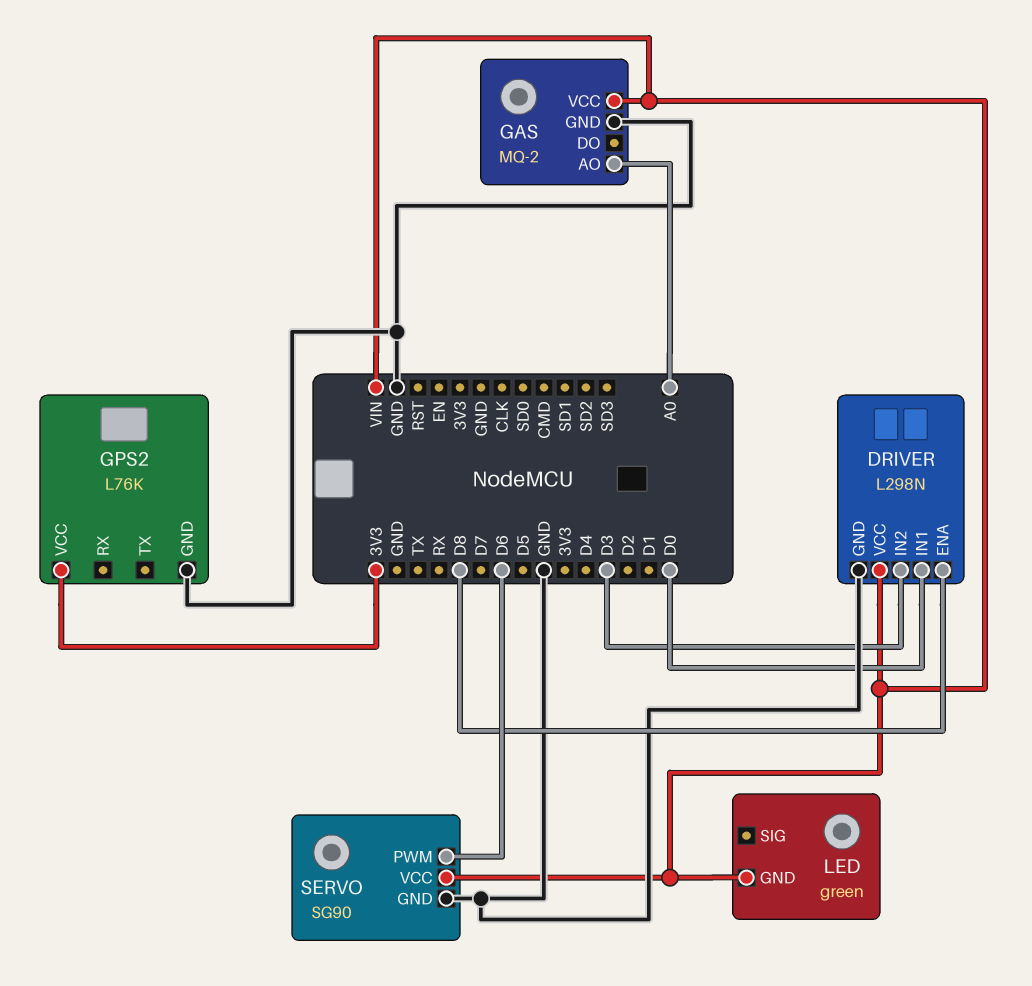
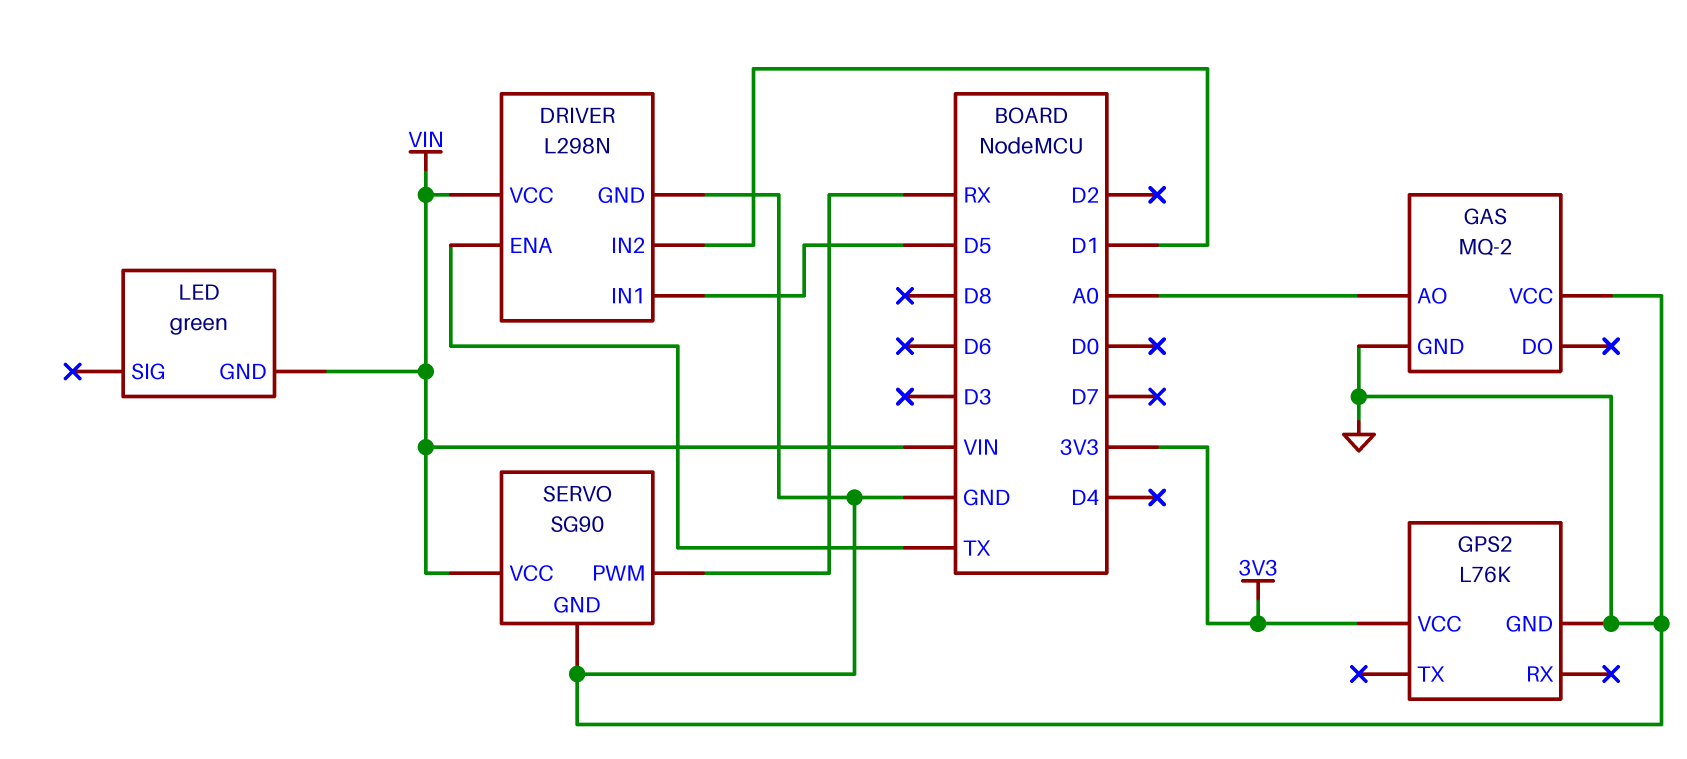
DRIVER pin ENA: D8 -> TX
DRIVER pin IN1: D0 -> D5
DRIVER pin IN2: D3 -> D1
GAS pin VCC: VIN -> GND
SERVO pin PWM: D6 -> RX

